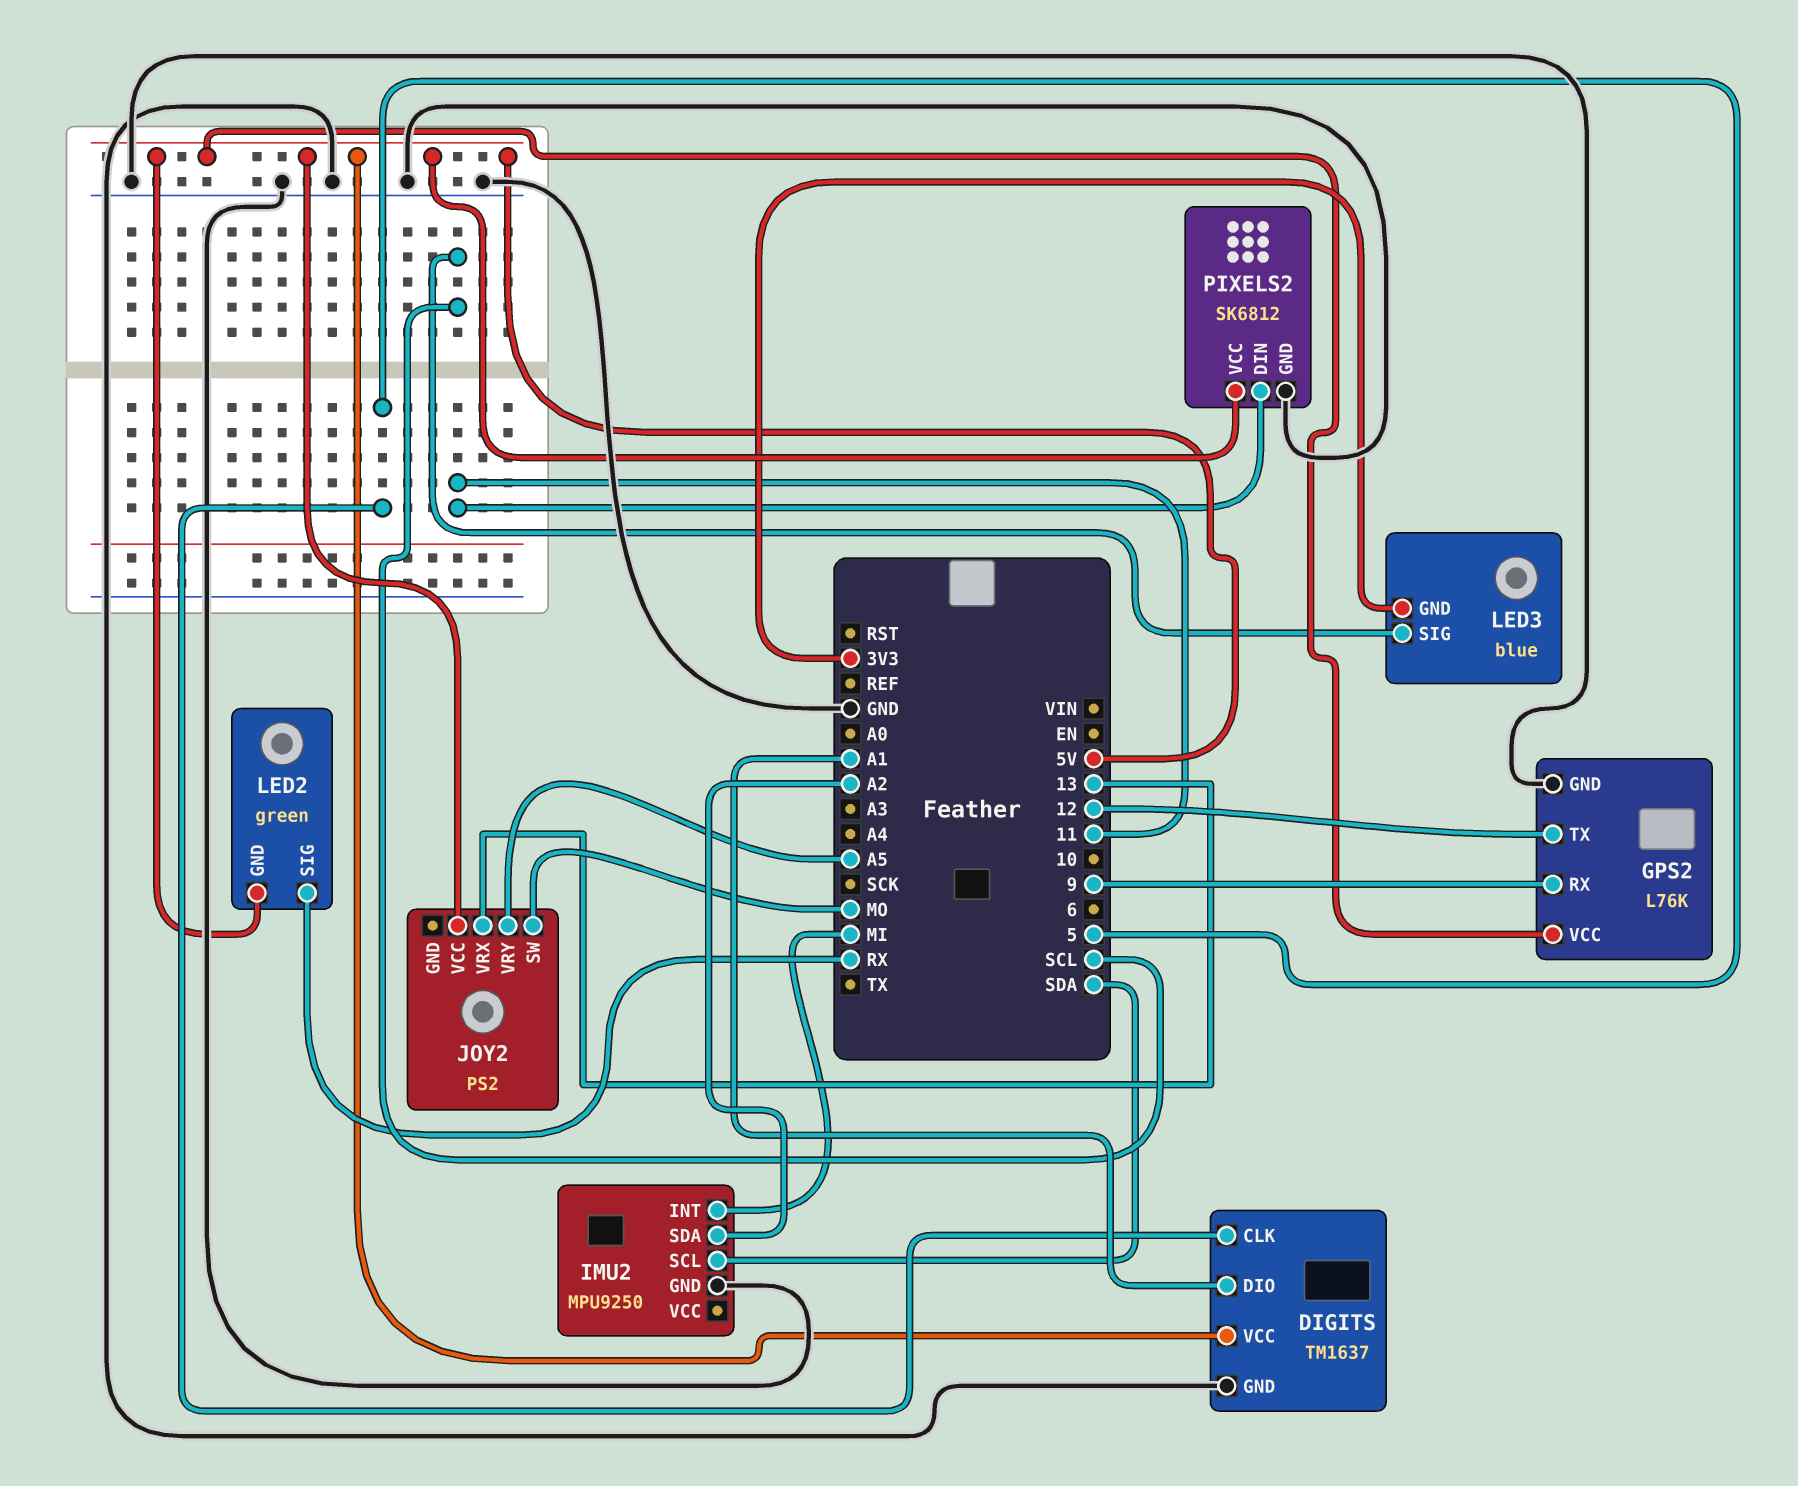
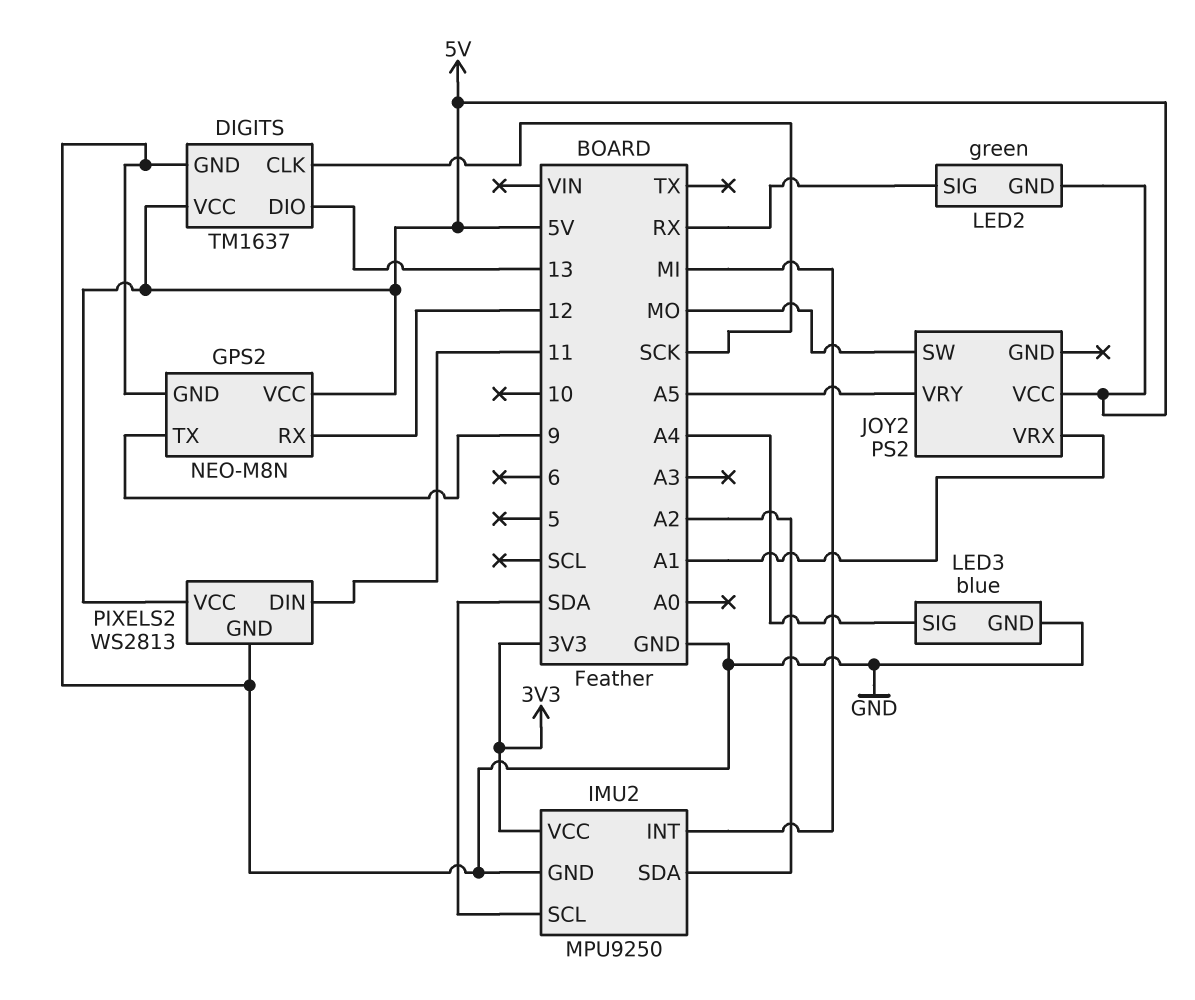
DIGITS pin CLK: 5 -> SCK
DIGITS pin DIO: A1 -> 13
GPS2: L76K -> NEO-M8N
GPS2 pin RX: 9 -> 12
GPS2 pin TX: 12 -> 9
IMU2 pin VCC: none -> 3V3
JOY2 pin VRX: 13 -> A1
LED3 pin GND: 3V3 -> GND
LED3 pin SIG: SCL -> A4
PIXELS2: SK6812 -> WS2813

